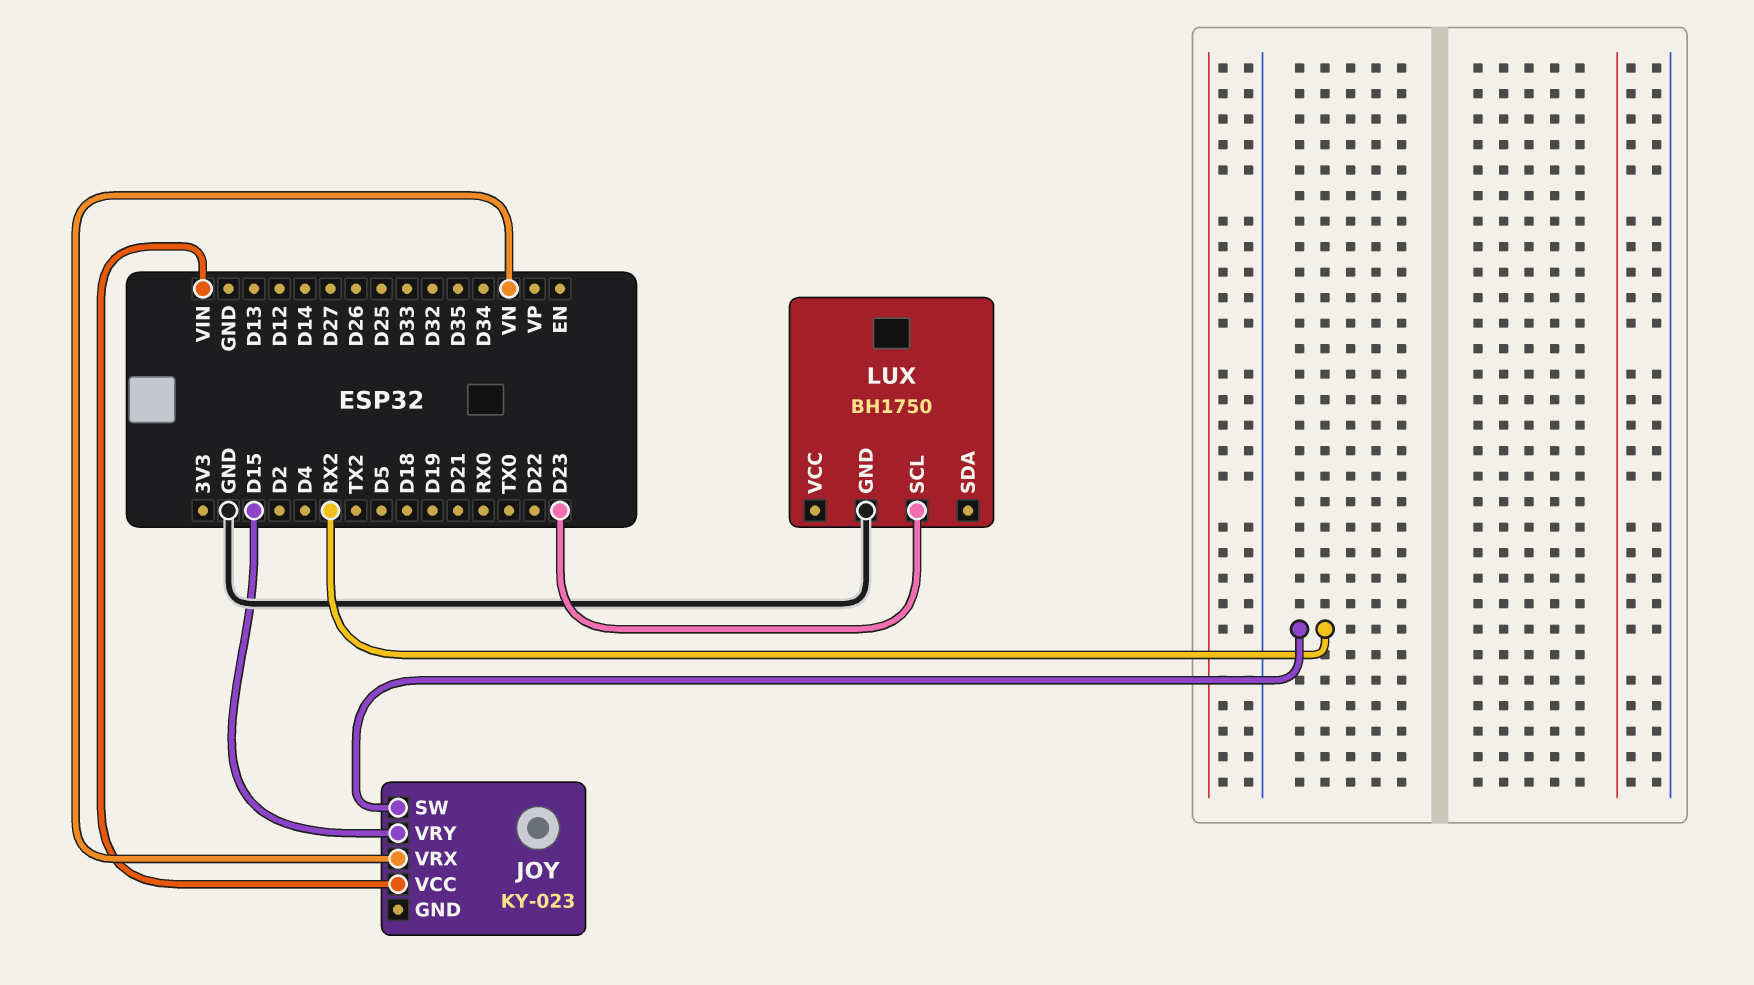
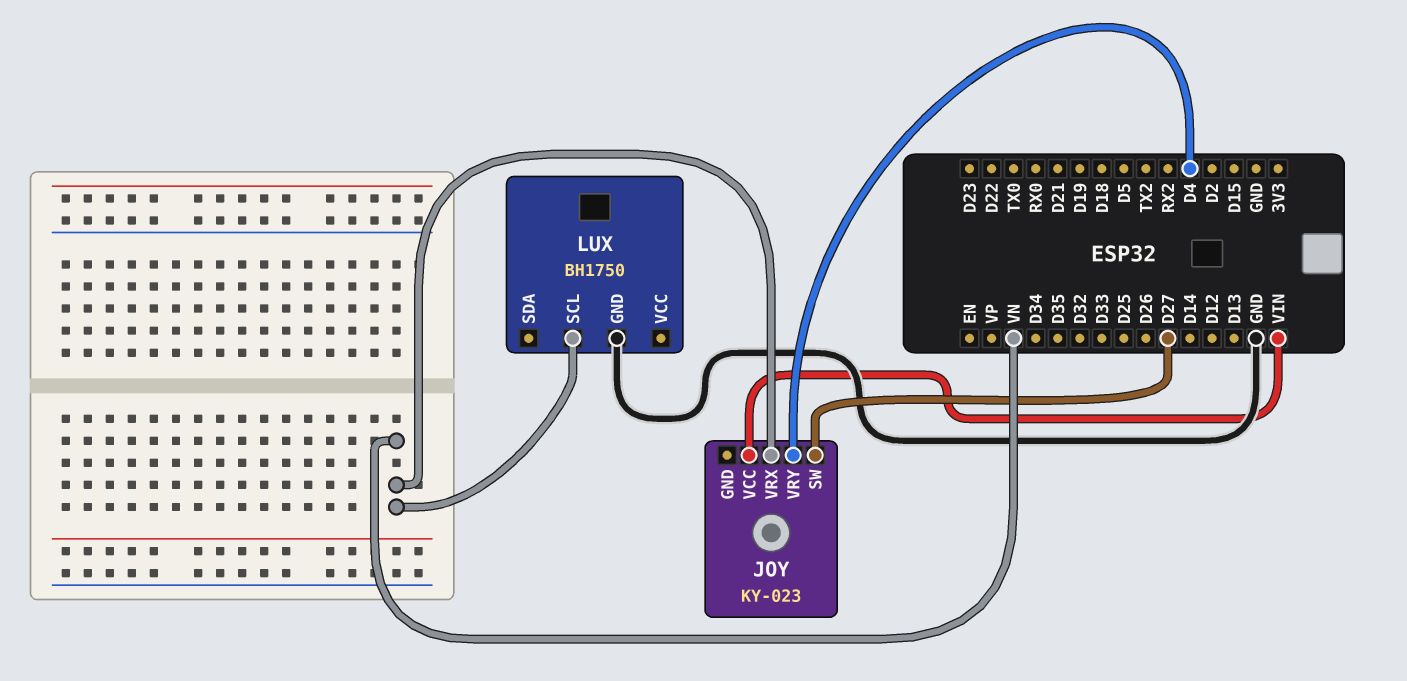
JOY pin SW: RX2 -> D27
JOY pin VRY: D15 -> D4
LUX pin SCL: D23 -> VN

